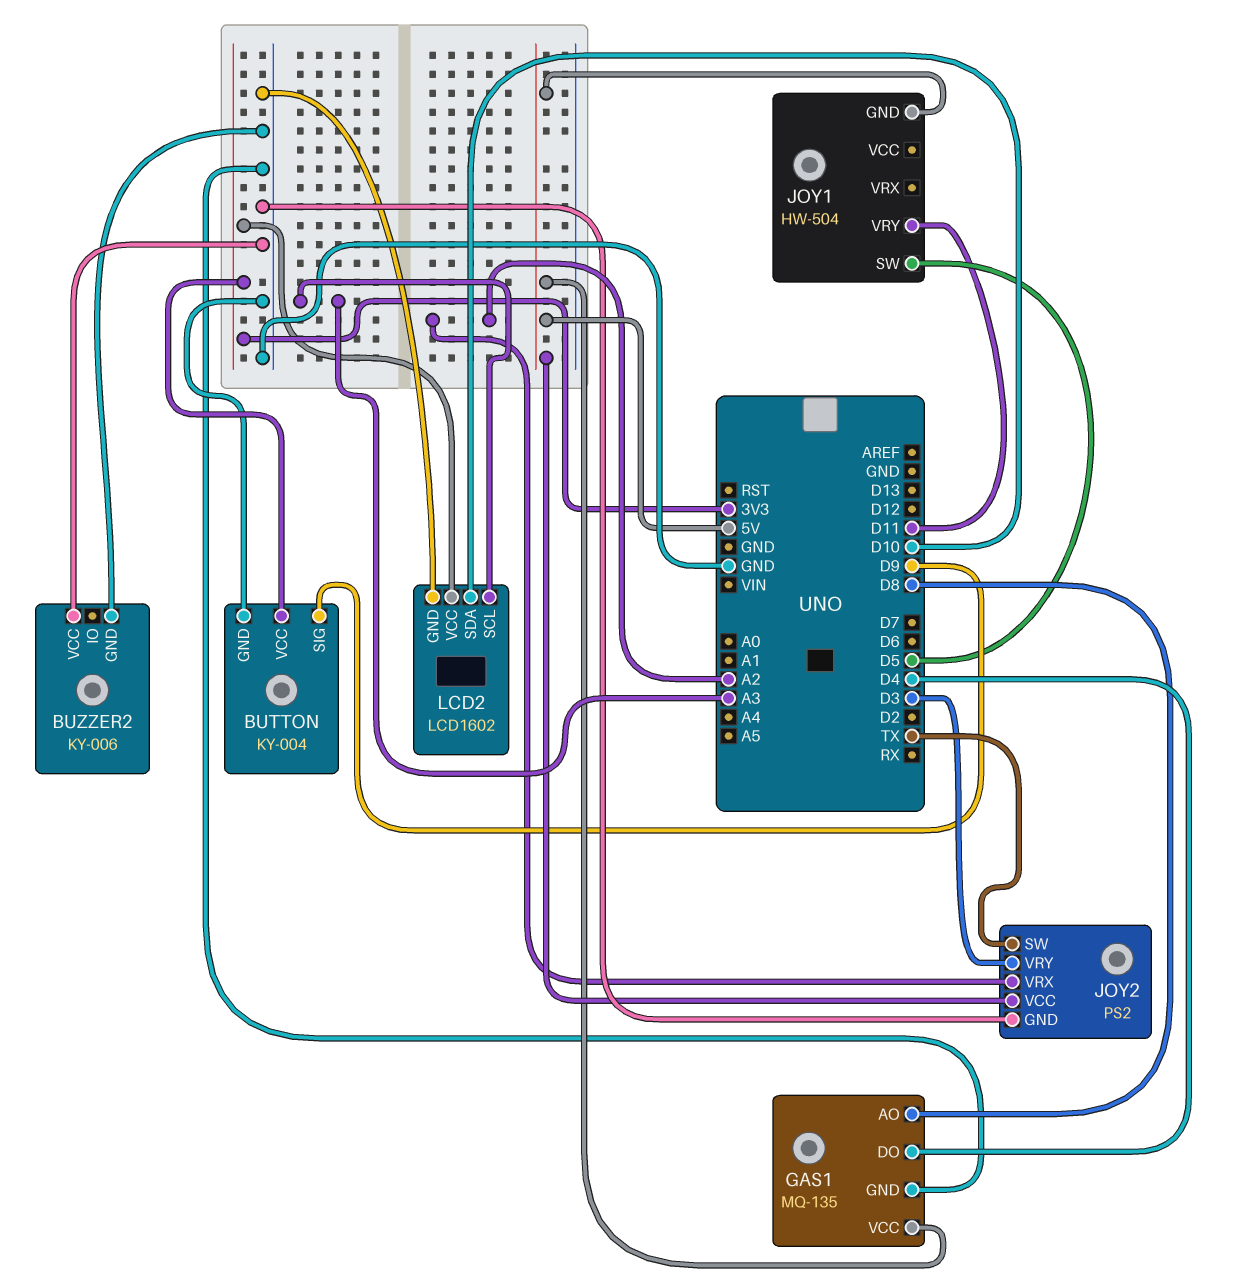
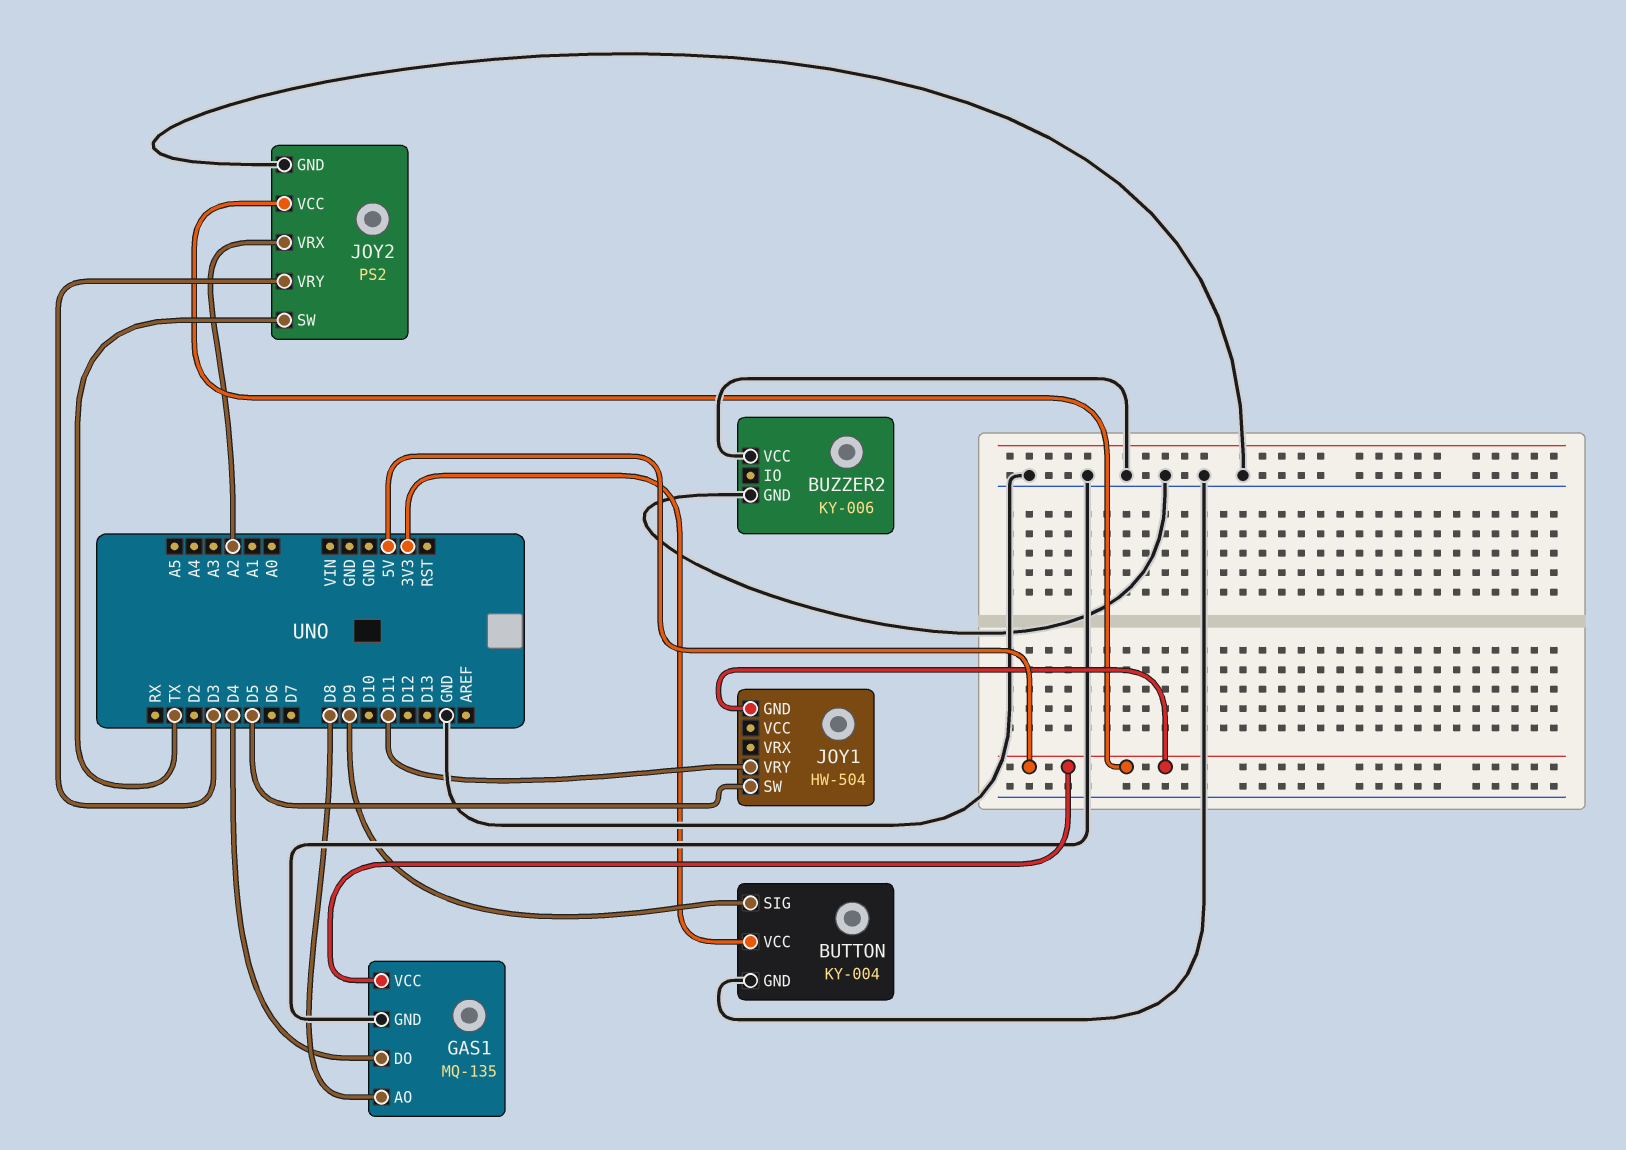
LCD2: LCD1602 -> none
LCD2 pin GND: GND -> none
LCD2 pin SCL: A3 -> none
LCD2 pin SDA: D10 -> none
LCD2 pin VCC: 3V3 -> none

